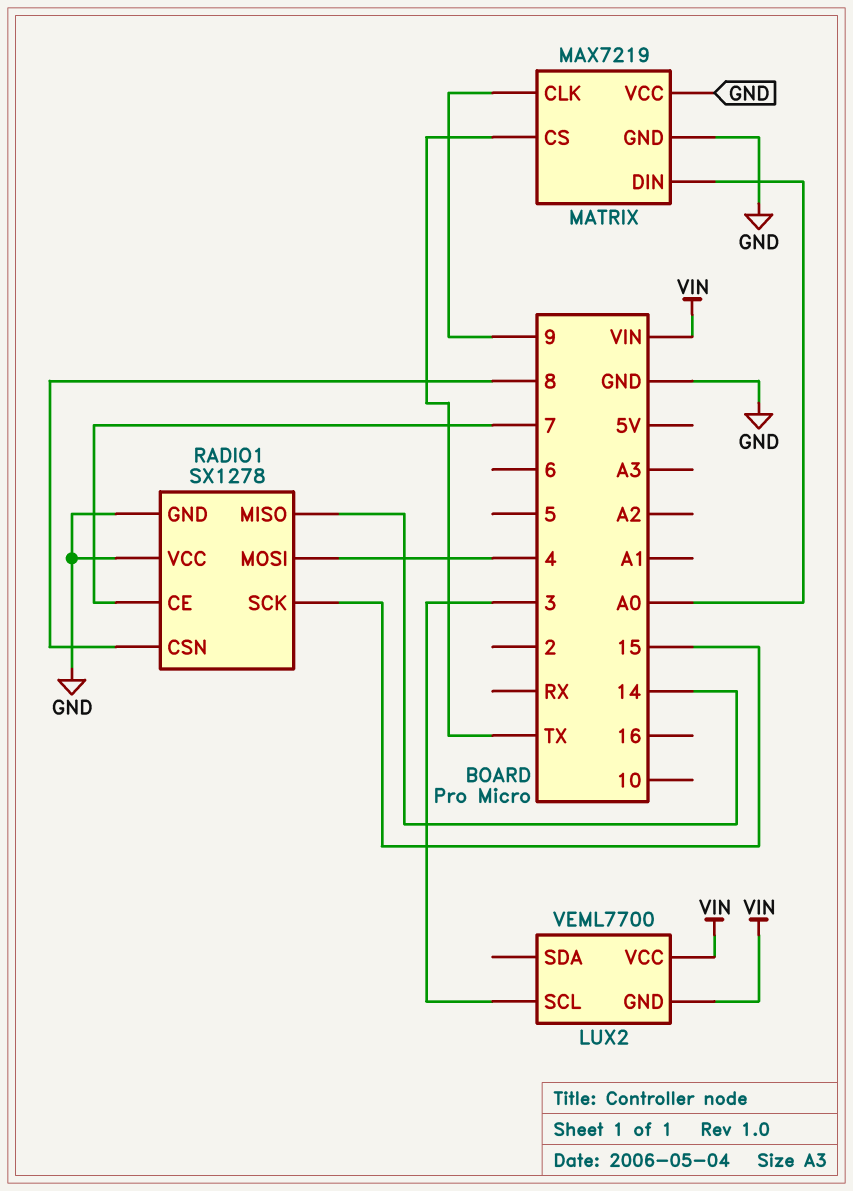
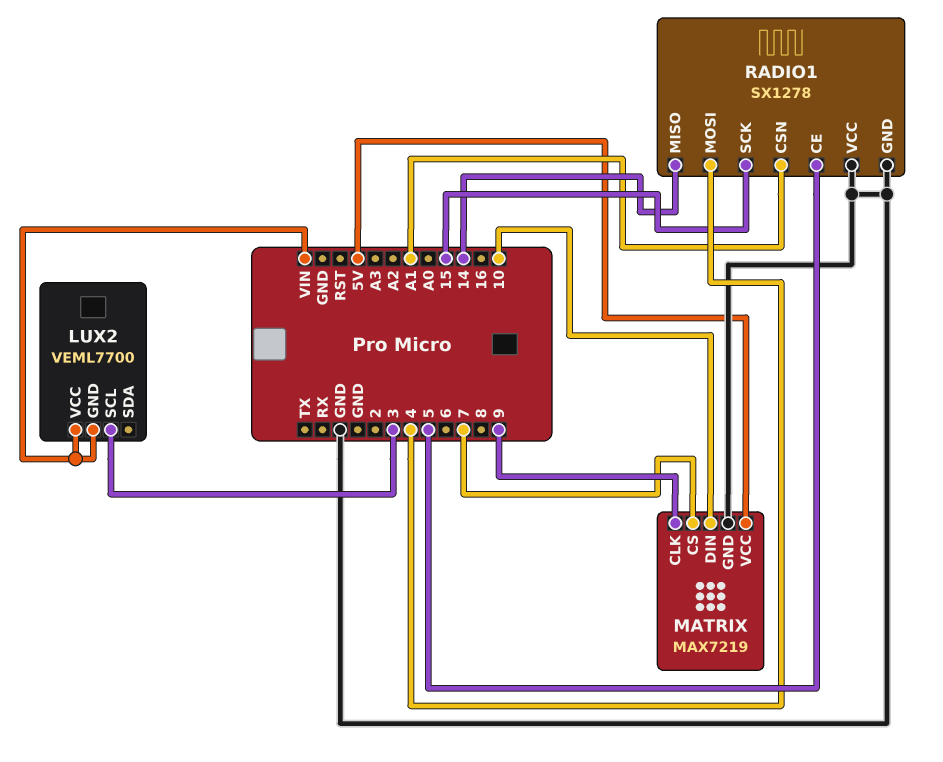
MATRIX pin CS: TX -> 7
MATRIX pin DIN: A0 -> 10
MATRIX pin VCC: GND -> 5V
RADIO1 pin CE: 7 -> 5
RADIO1 pin CSN: 8 -> A1

